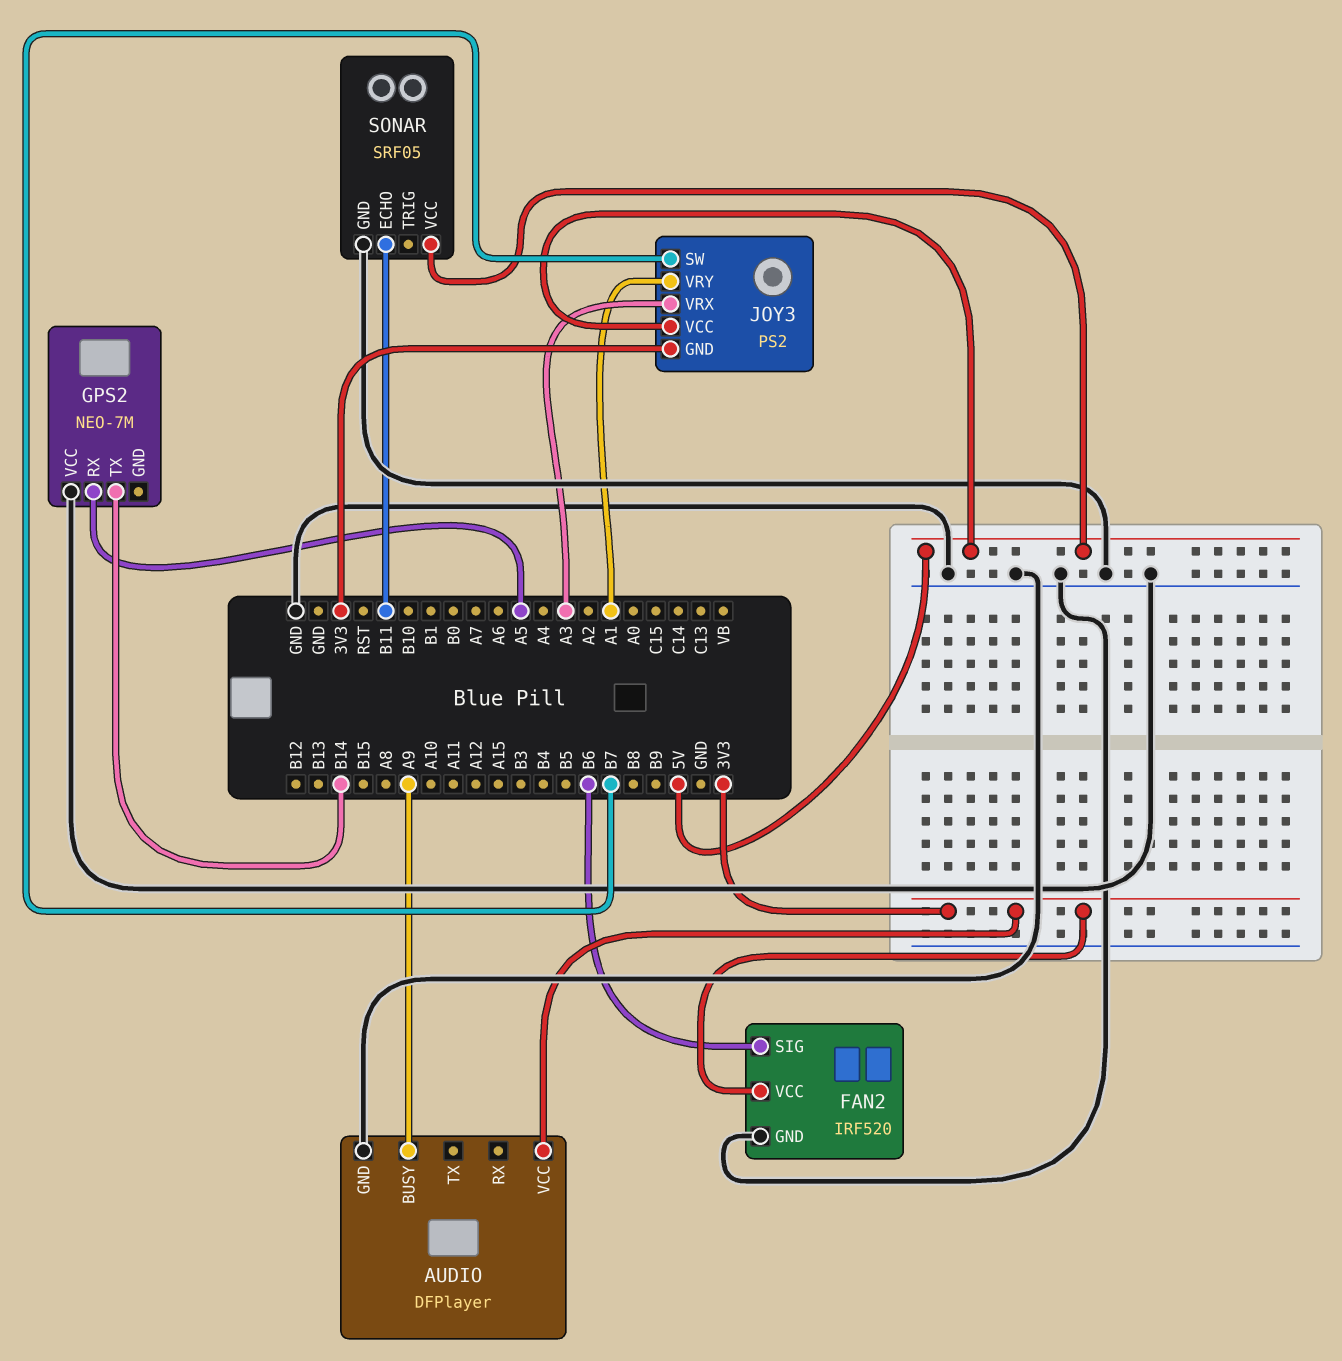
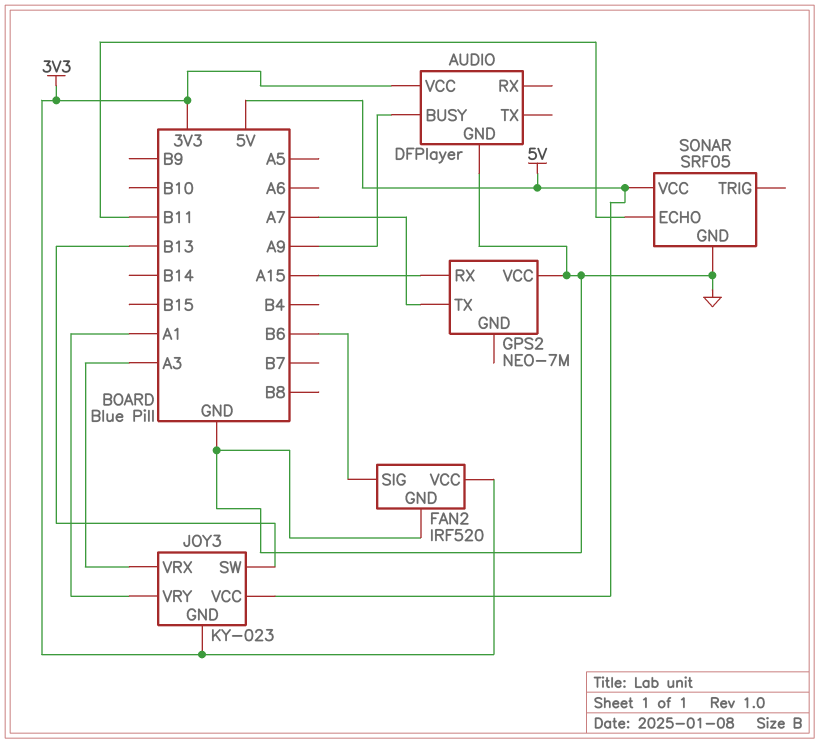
GPS2 pin RX: A5 -> A15
GPS2 pin TX: B14 -> A7
JOY3: PS2 -> KY-023
JOY3 pin SW: B7 -> B13

